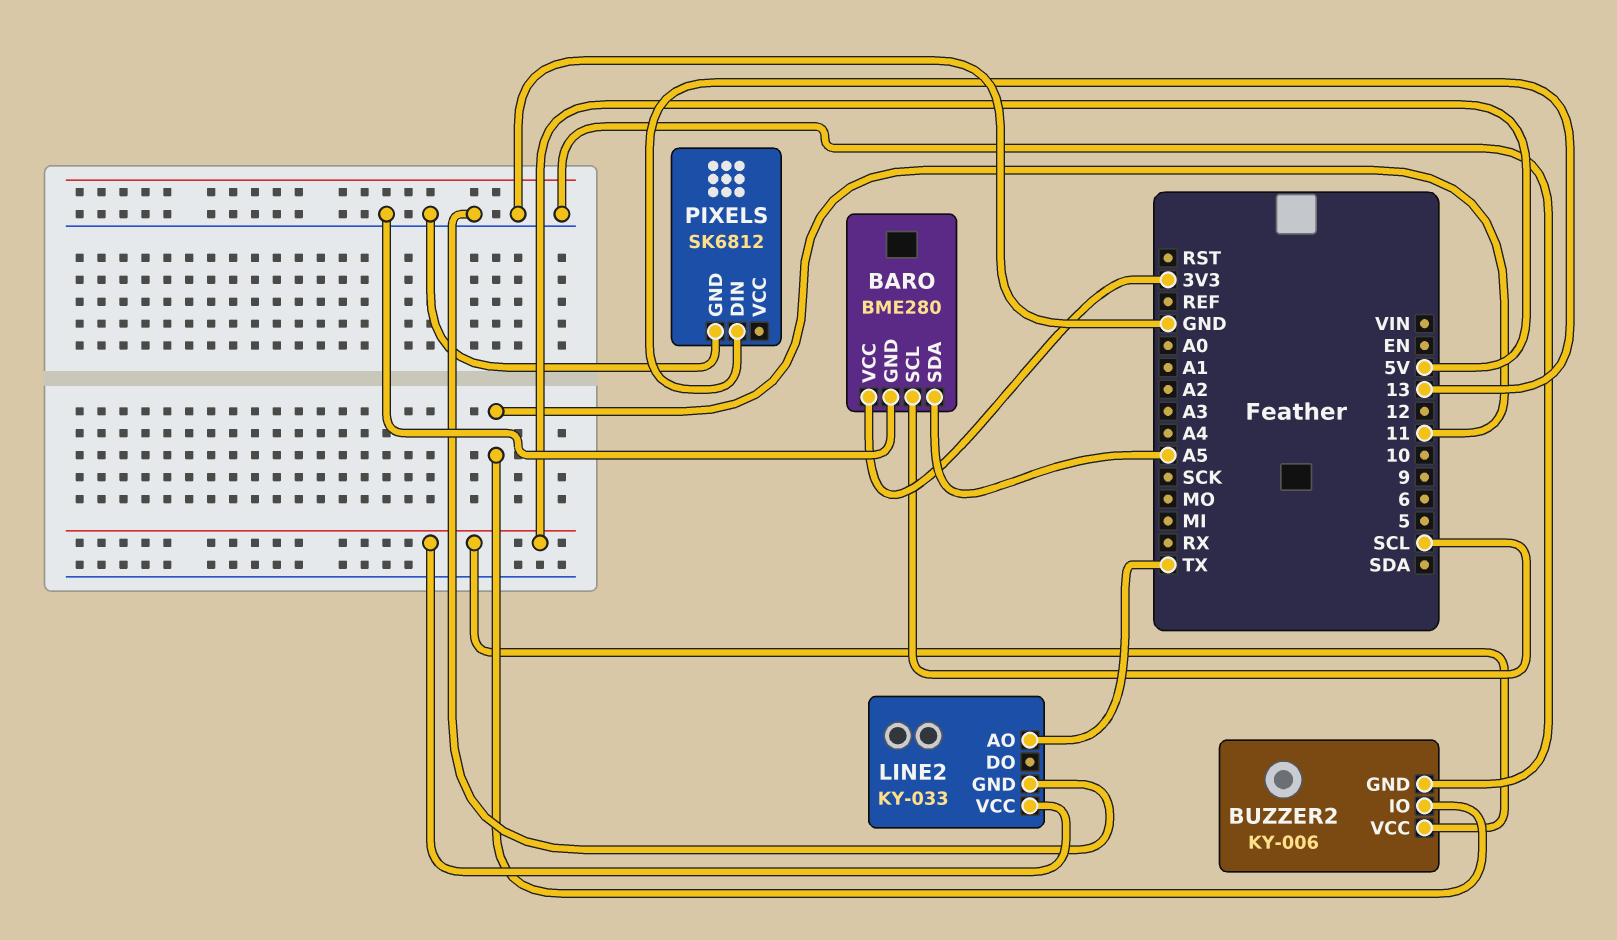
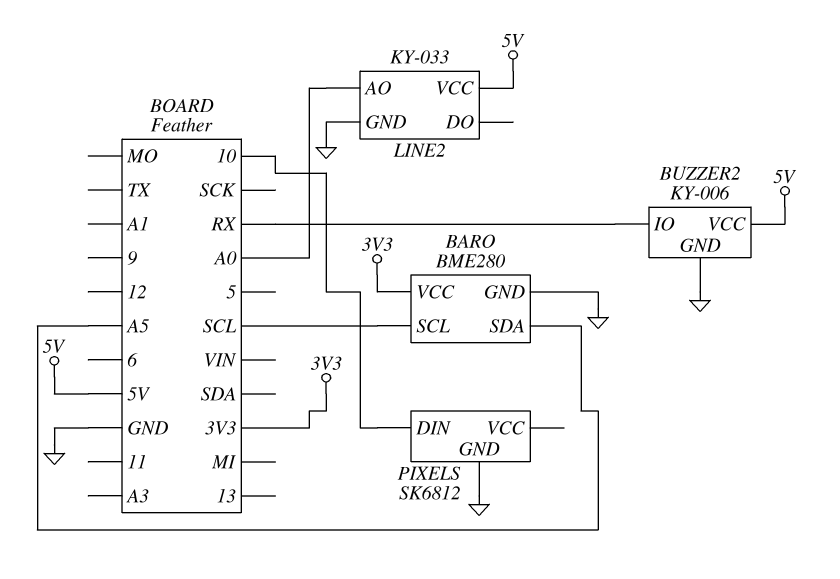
BUZZER2 pin IO: 11 -> RX
LINE2 pin AO: TX -> A0
PIXELS pin DIN: 13 -> 10

